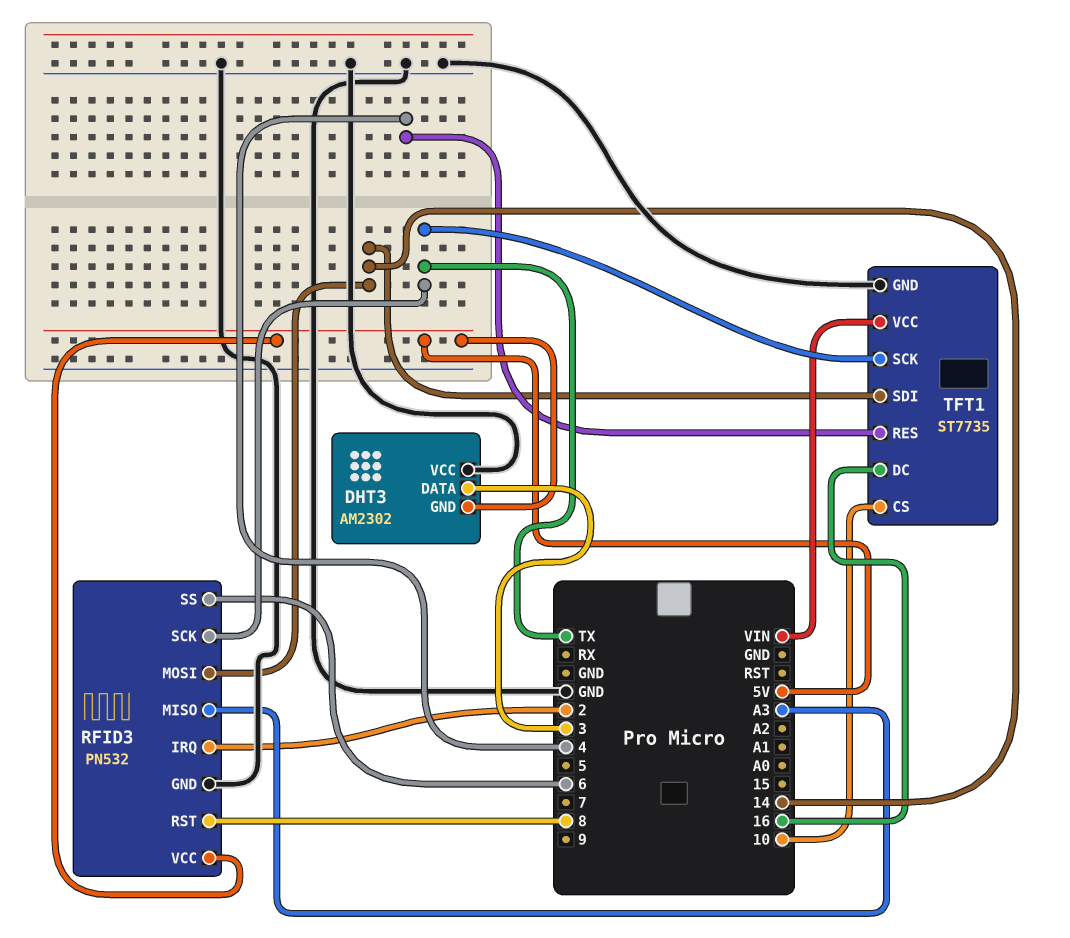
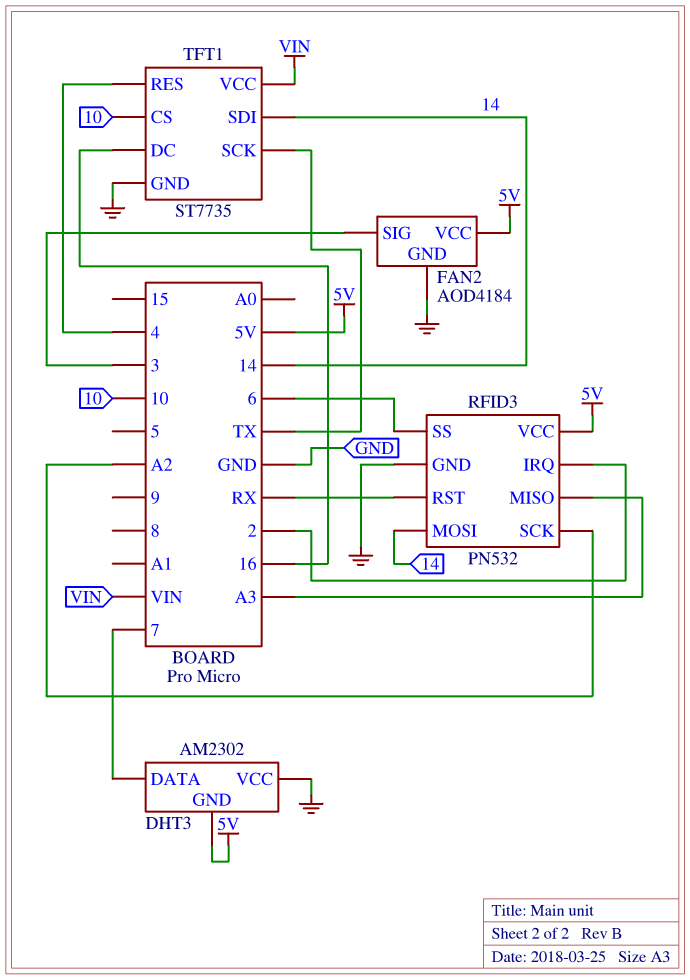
DHT3 pin DATA: 3 -> 7
FAN2: none -> AOD4184
FAN2 pin GND: none -> GND
FAN2 pin SIG: none -> 3
FAN2 pin VCC: none -> 5V
RFID3 pin RST: 8 -> RX
RFID3 pin SCK: TX -> A2

